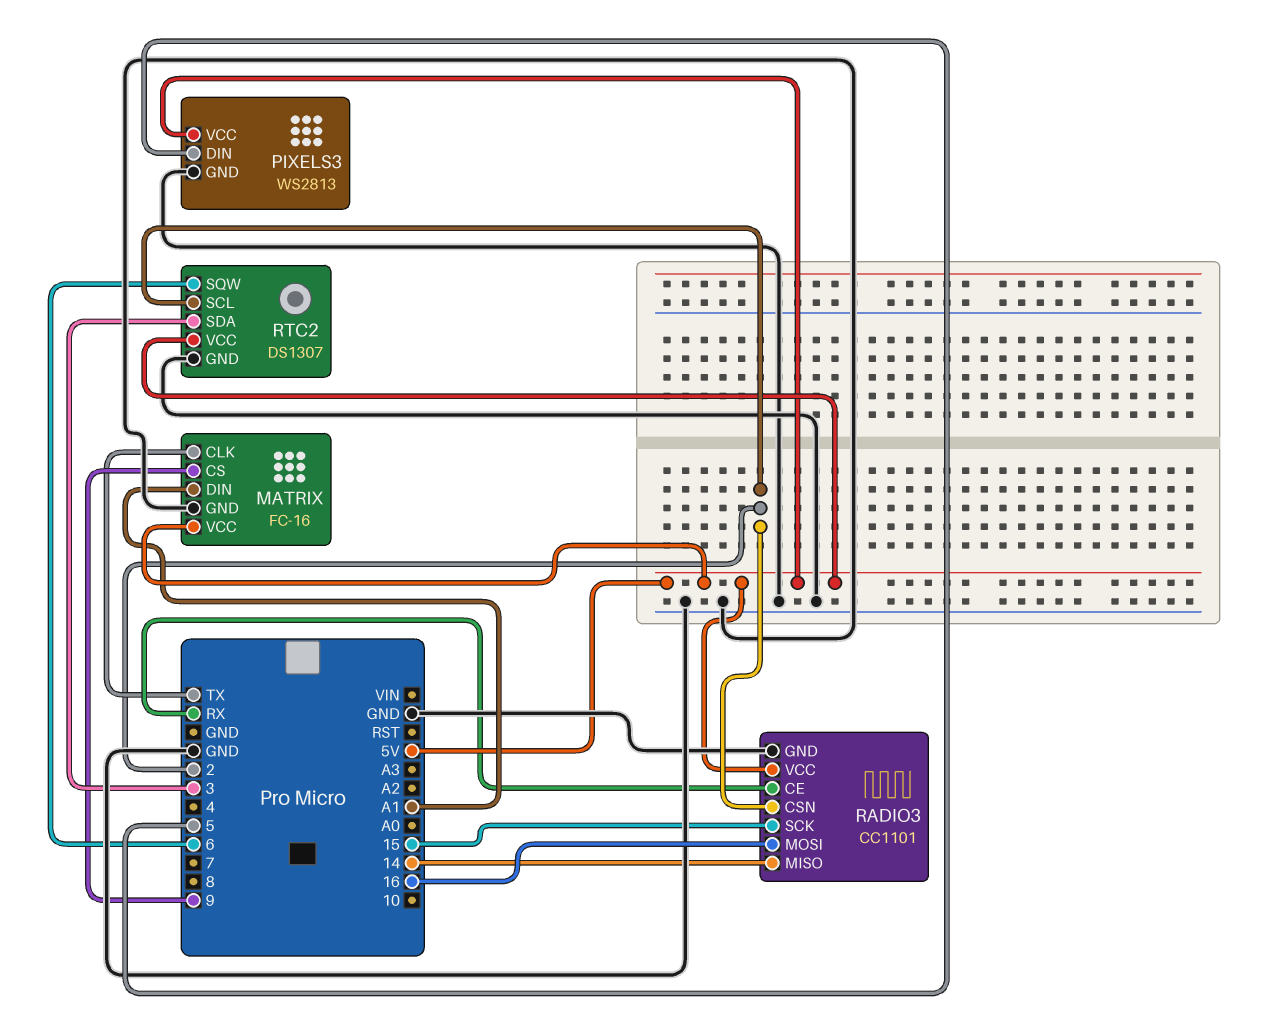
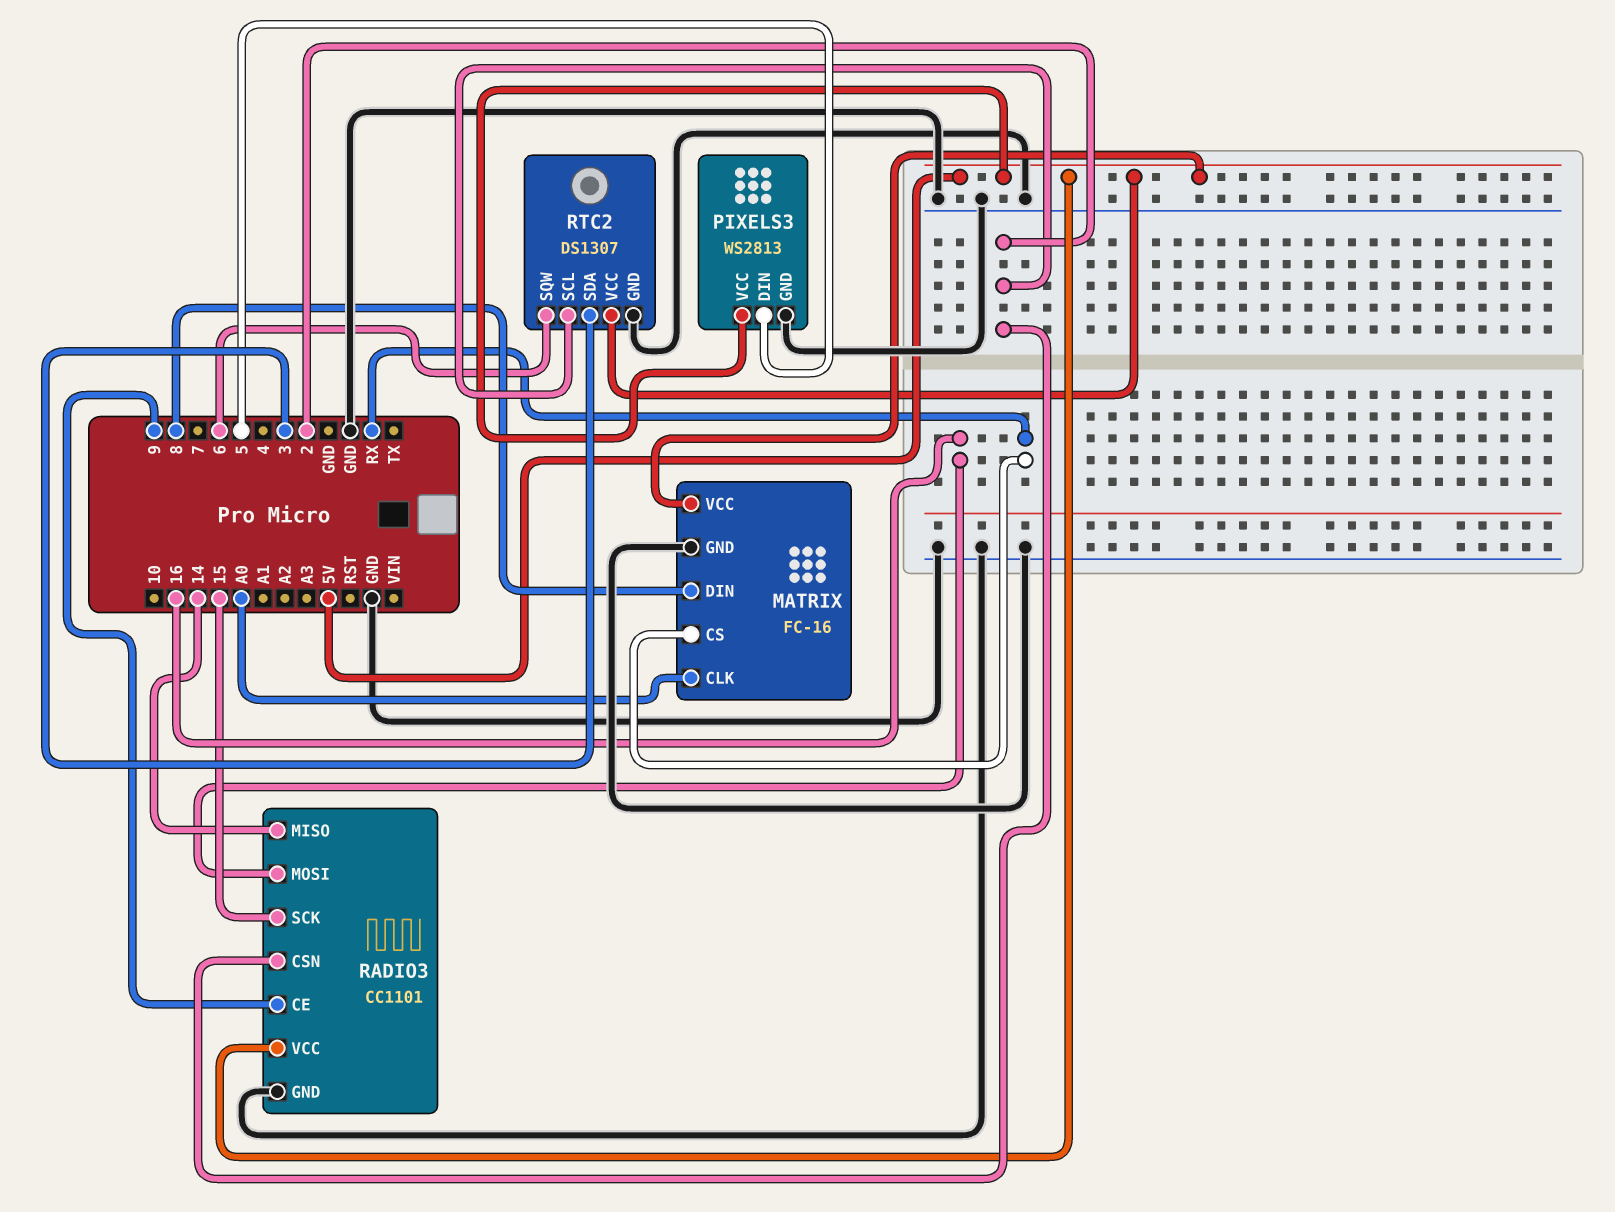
MATRIX pin CLK: TX -> A0
MATRIX pin CS: 9 -> RX
MATRIX pin DIN: A1 -> 8
RADIO3 pin CE: RX -> 9

